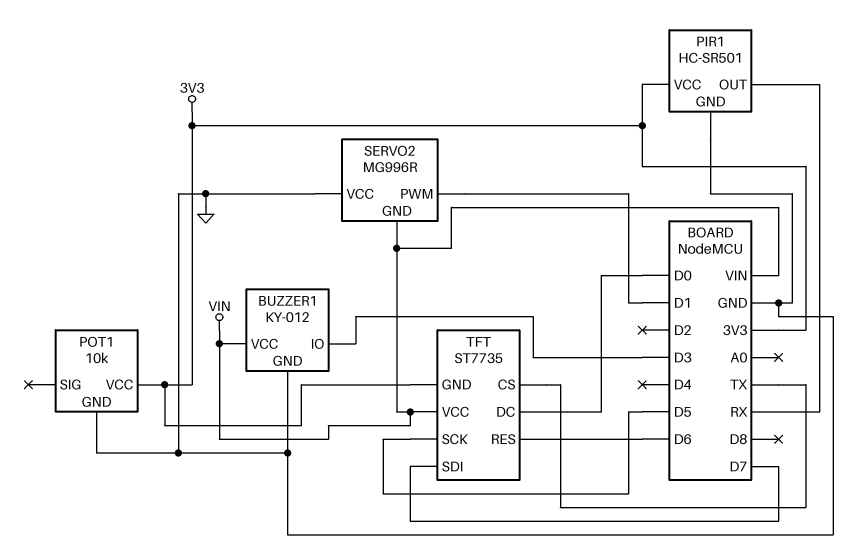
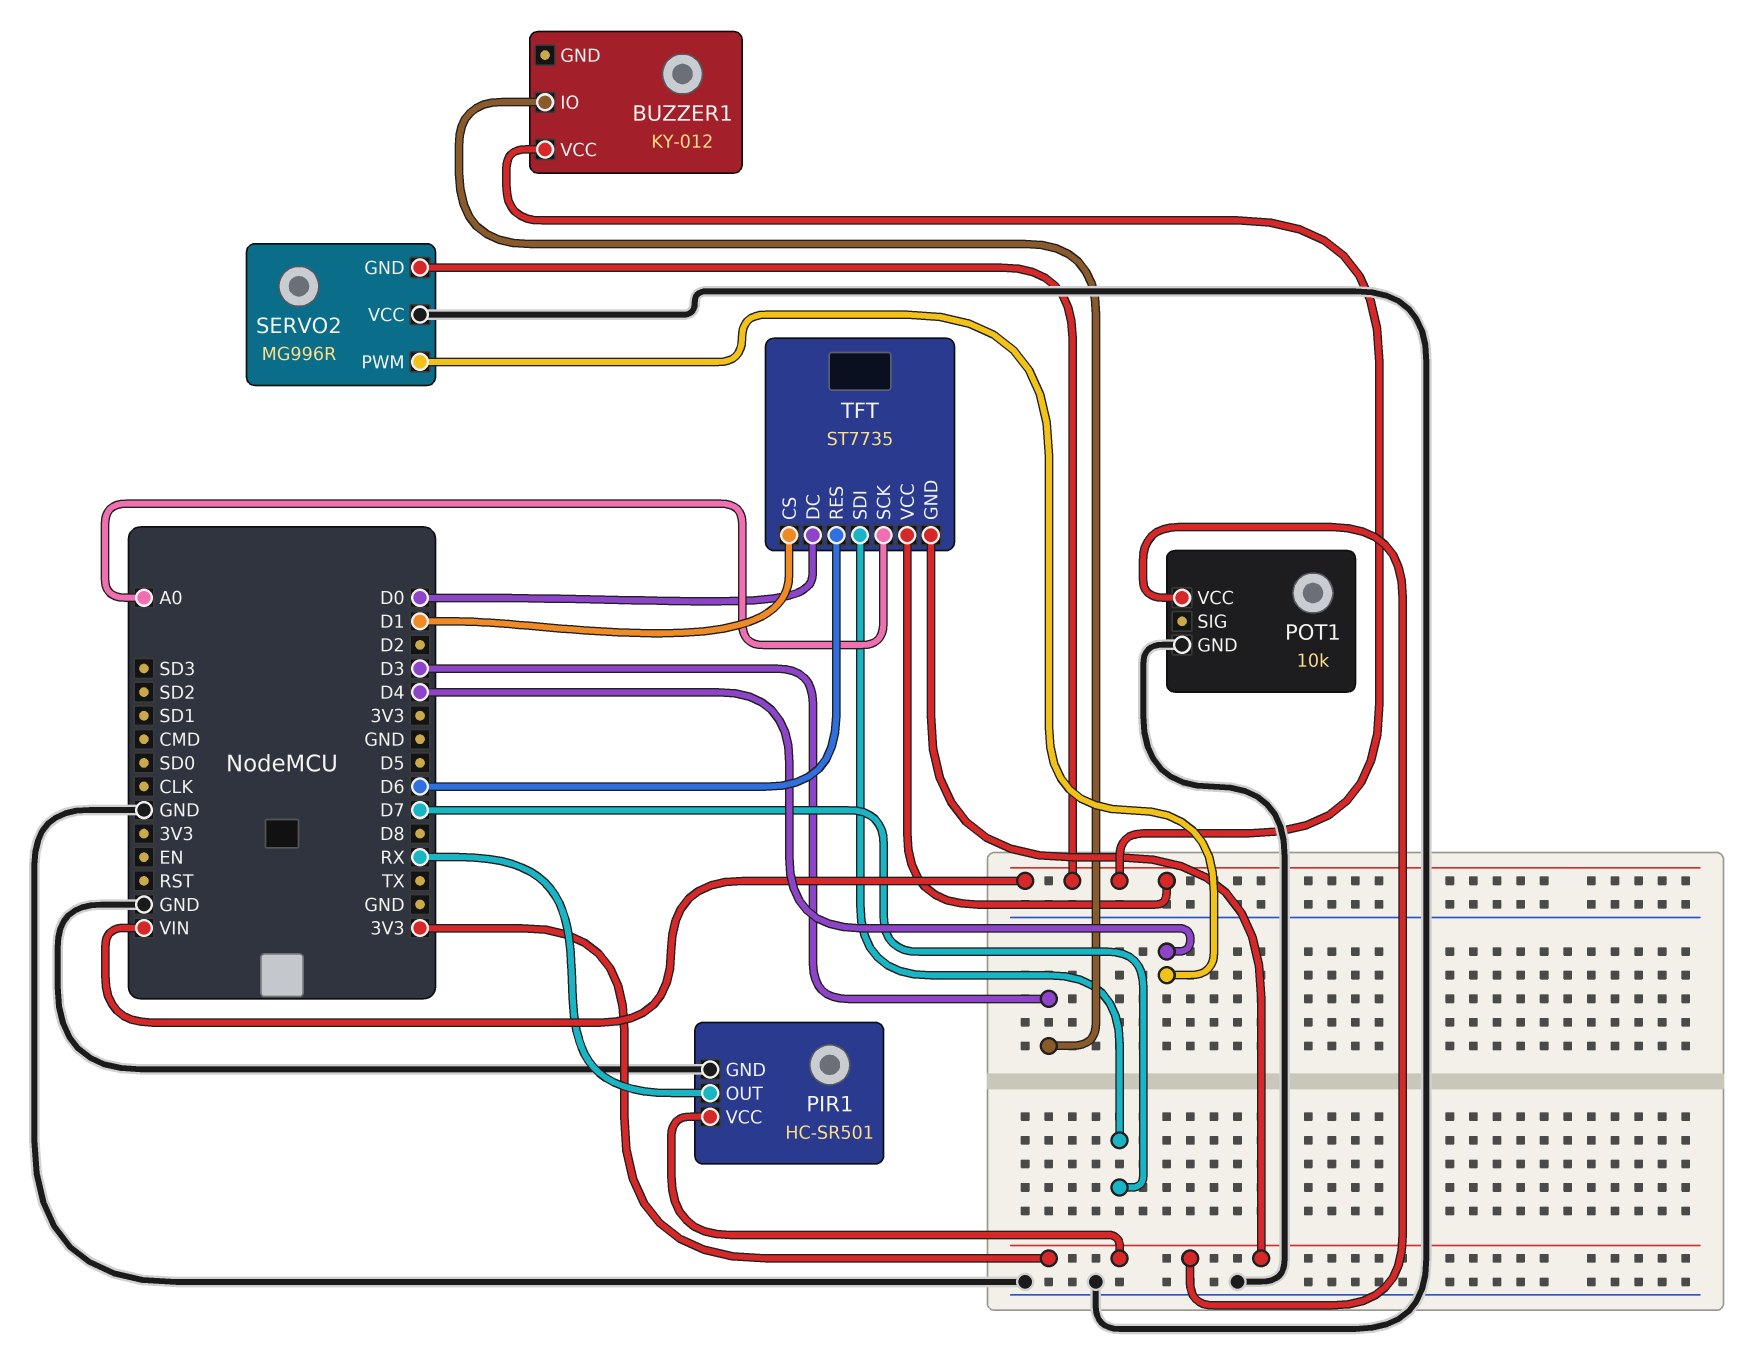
BUZZER1 pin GND: GND -> none
SERVO2 pin PWM: D1 -> D4
TFT pin CS: TX -> D1
TFT pin SCK: D5 -> A0

